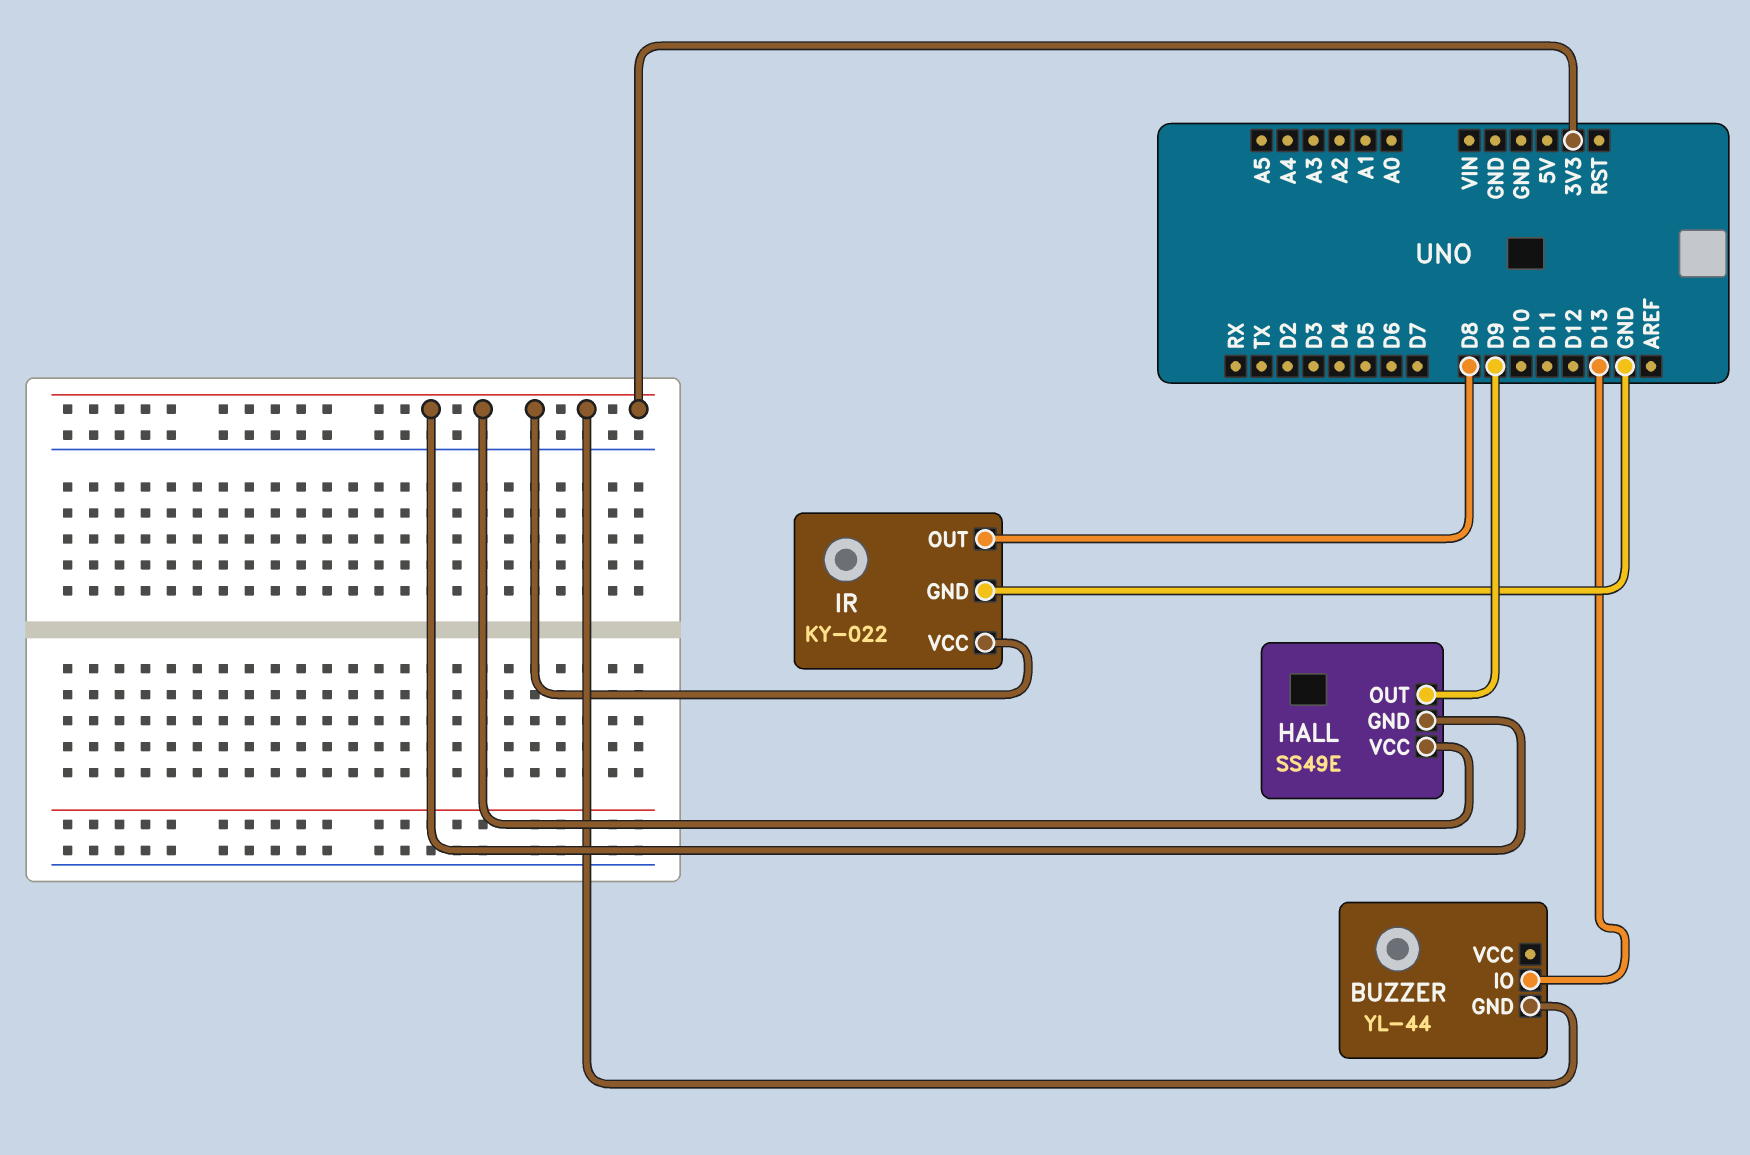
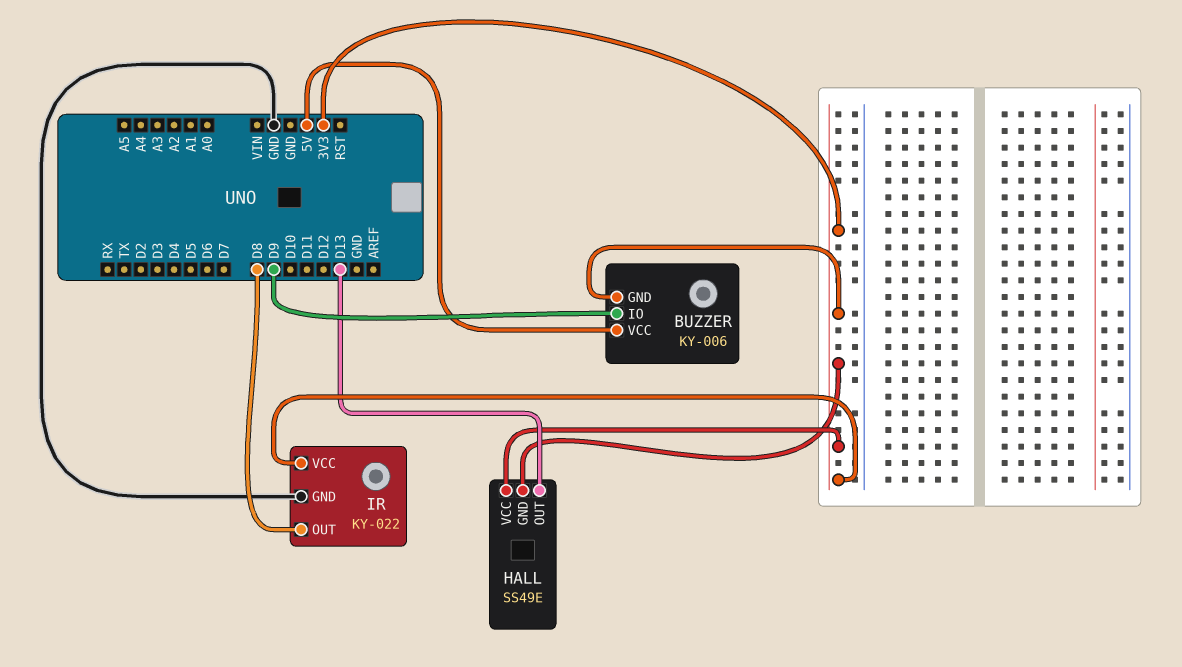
BUZZER: YL-44 -> KY-006
BUZZER pin IO: D13 -> D9
BUZZER pin VCC: none -> 5V
HALL pin OUT: D9 -> D13

